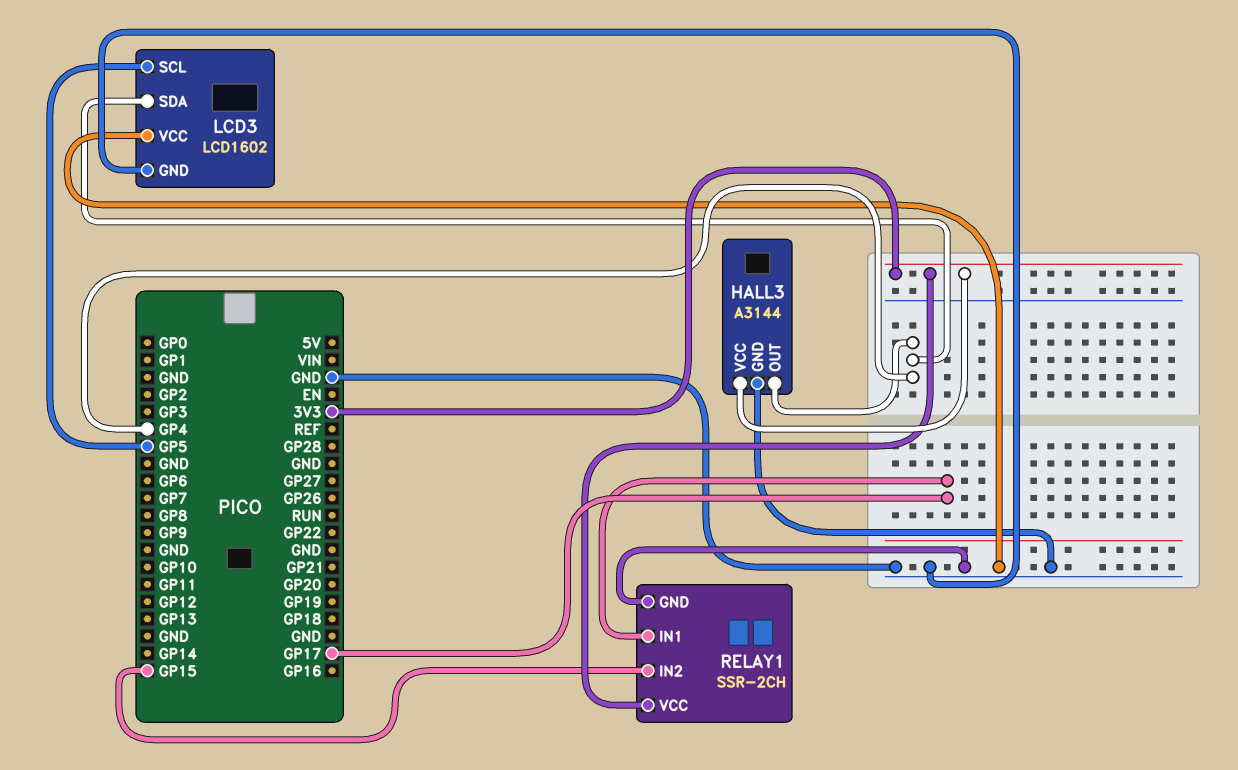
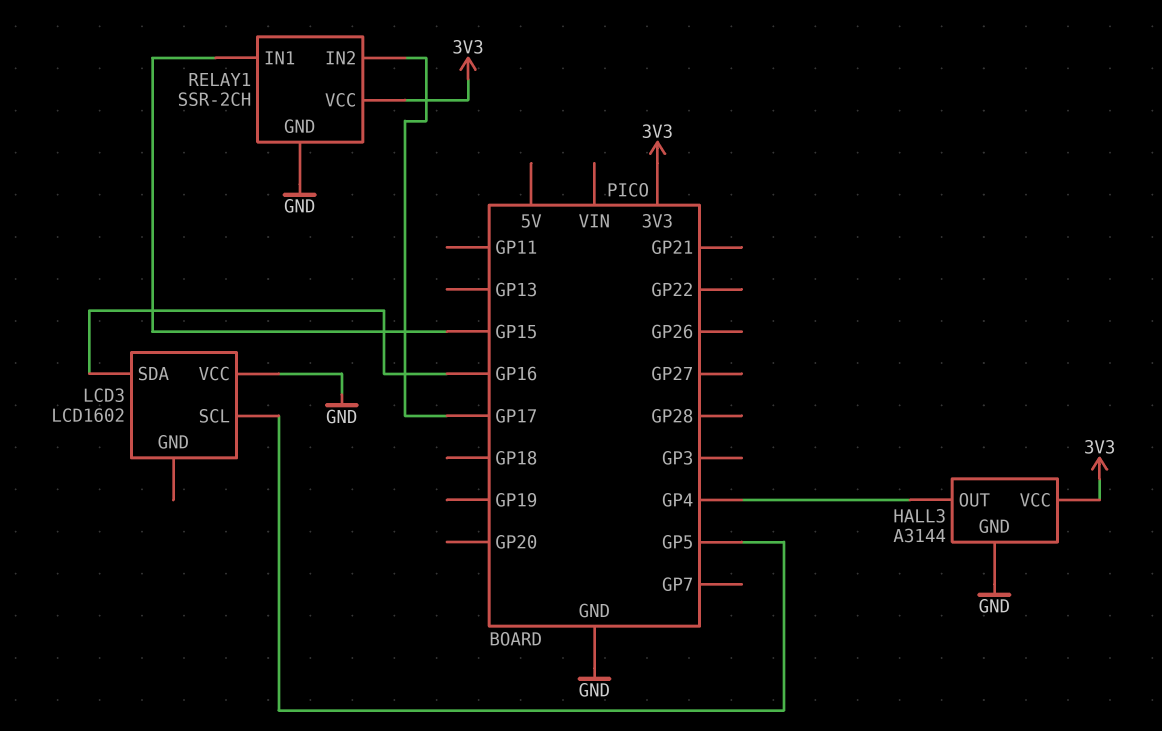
LCD3 pin GND: GND -> none
LCD3 pin SDA: GP4 -> GP16
RELAY1 pin IN1: GP17 -> GP15
RELAY1 pin IN2: GP15 -> GP17

